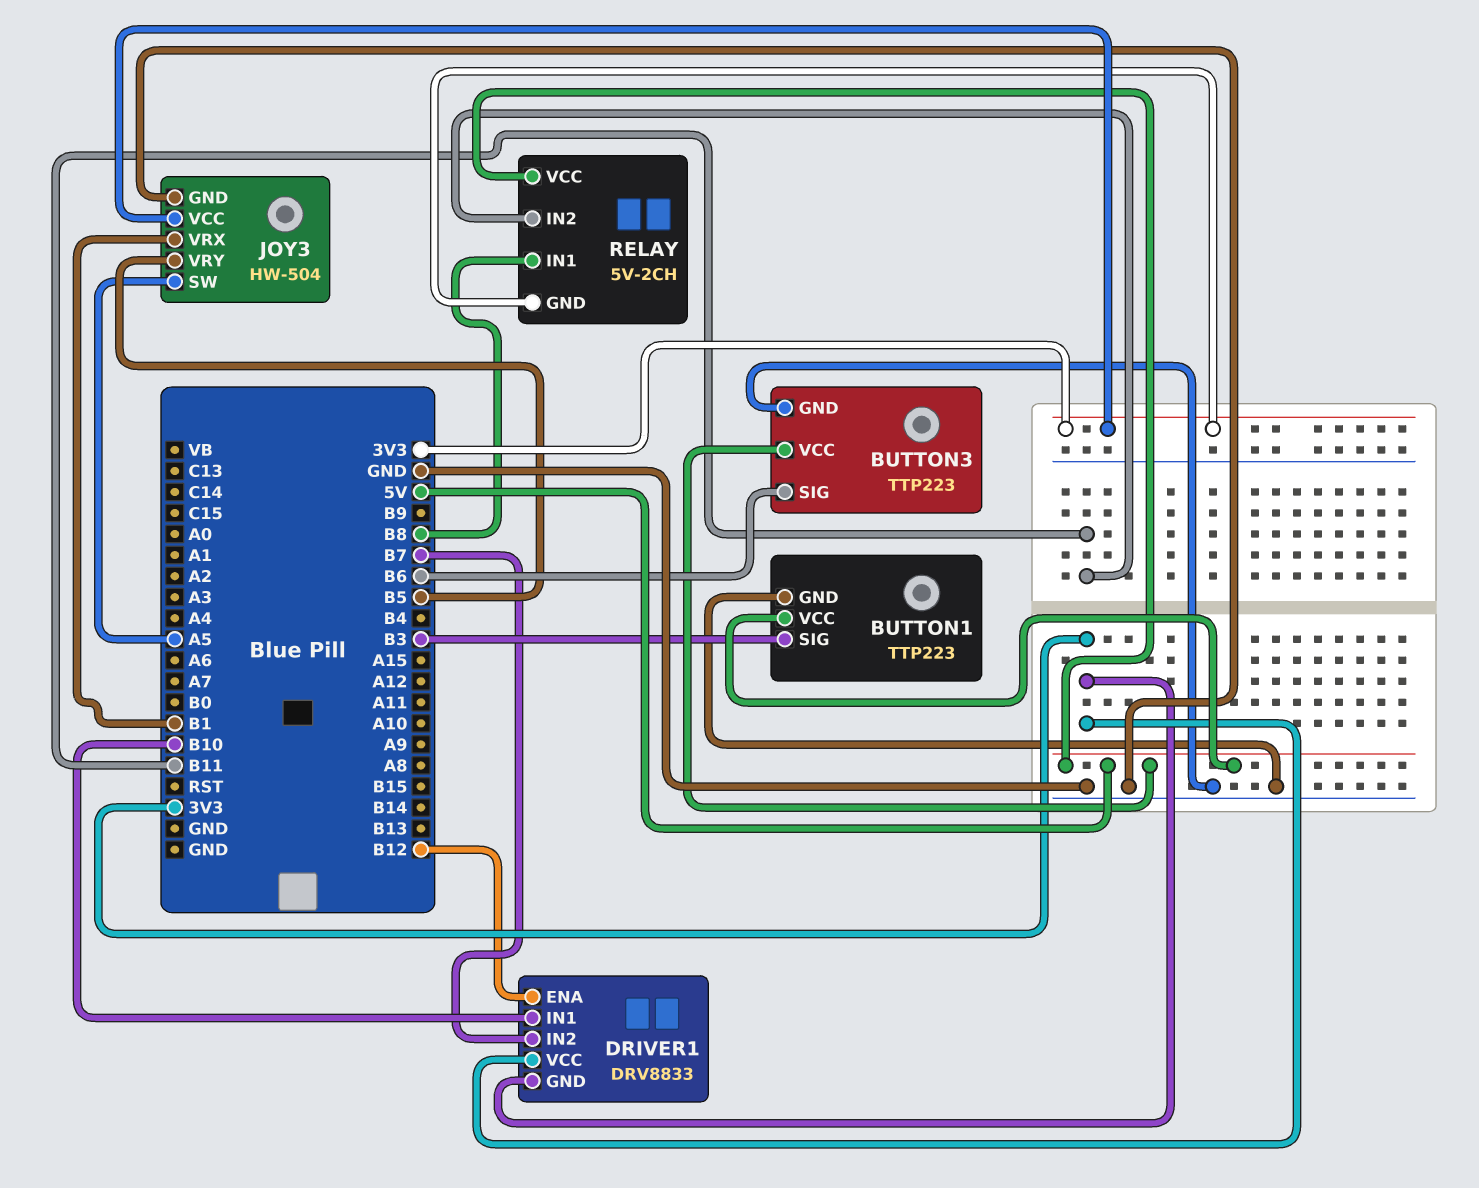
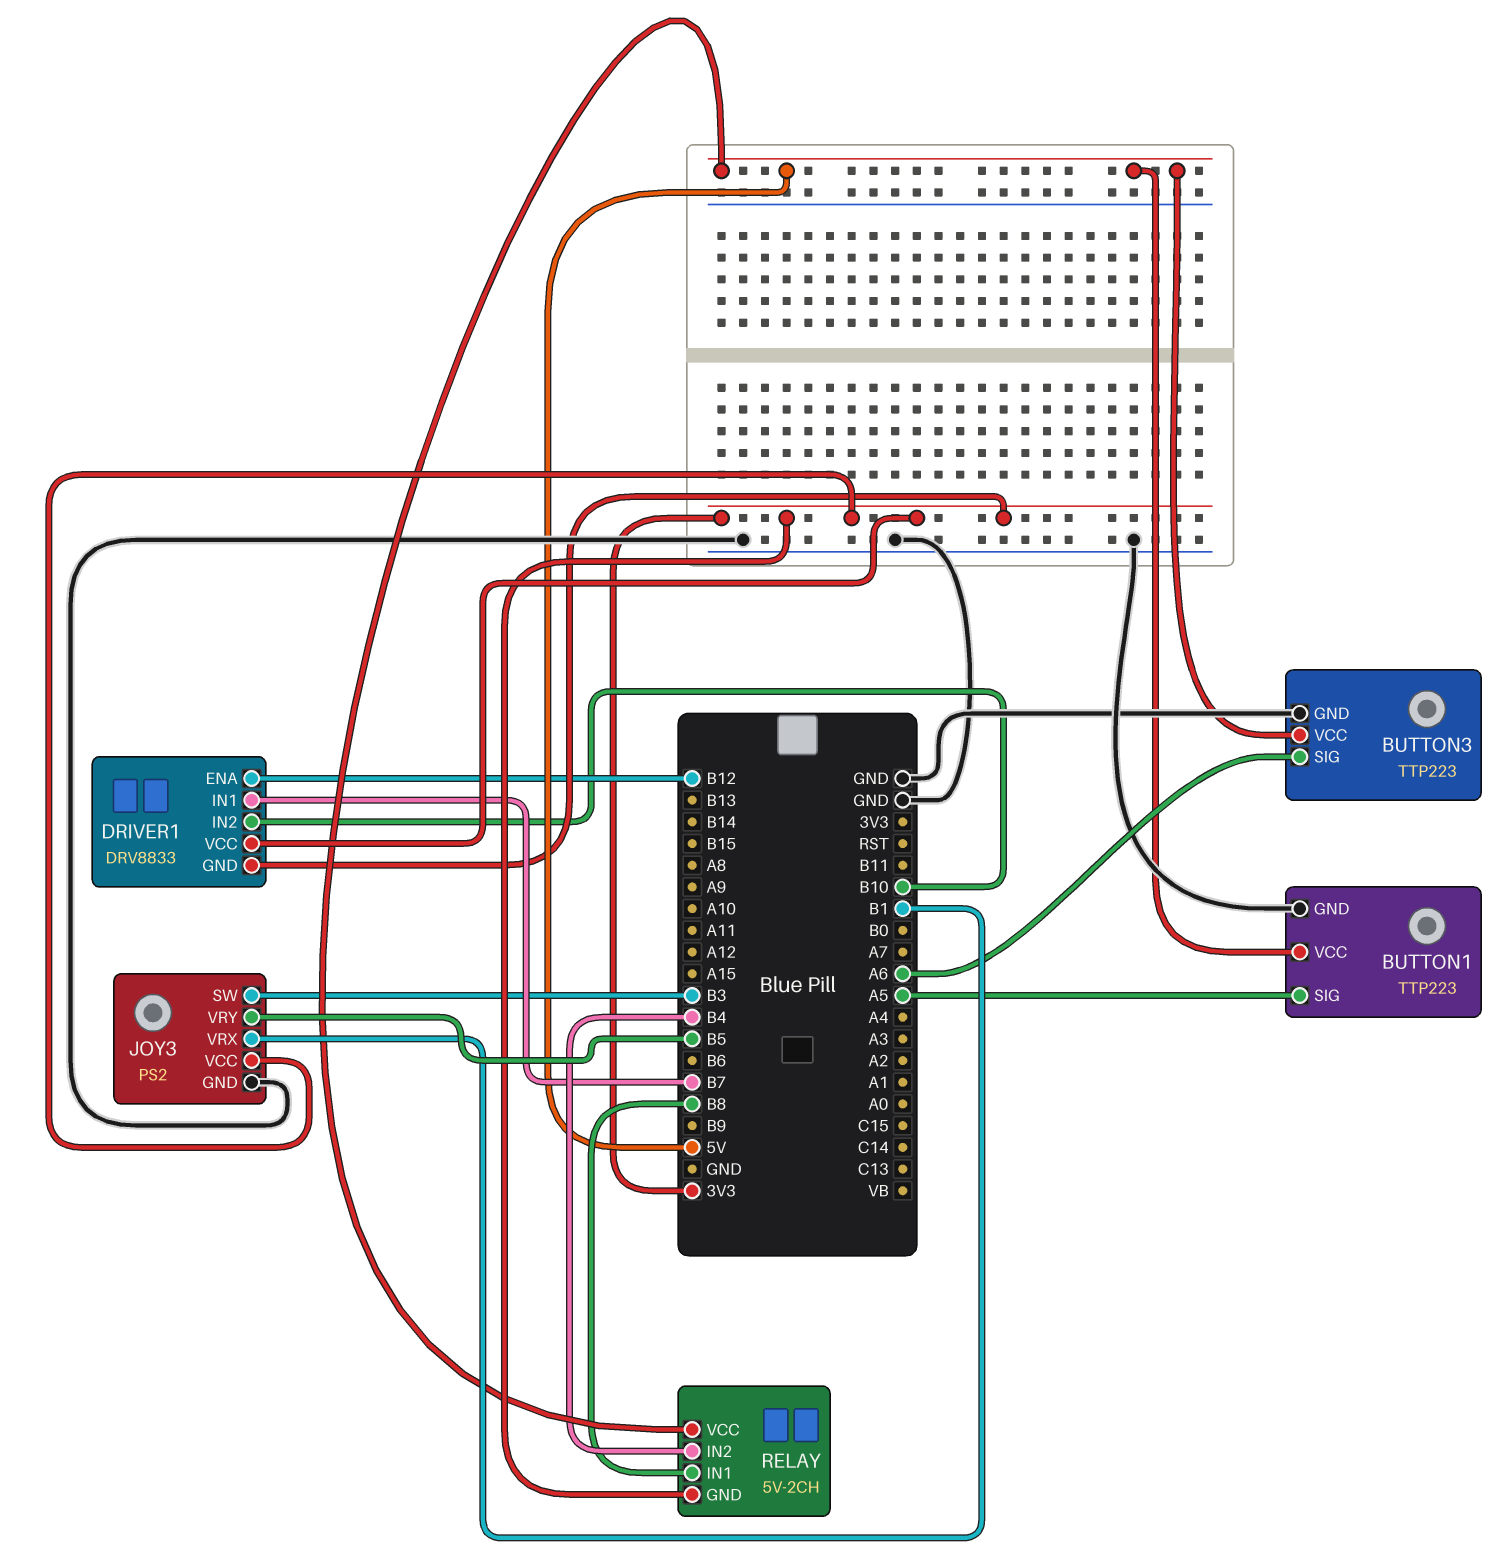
BUTTON1 pin SIG: B3 -> A5
BUTTON3 pin SIG: B6 -> A6
DRIVER1 pin IN1: B10 -> B7
DRIVER1 pin IN2: B7 -> B10
JOY3: HW-504 -> PS2
JOY3 pin SW: A5 -> B3
RELAY pin IN2: B11 -> B4

